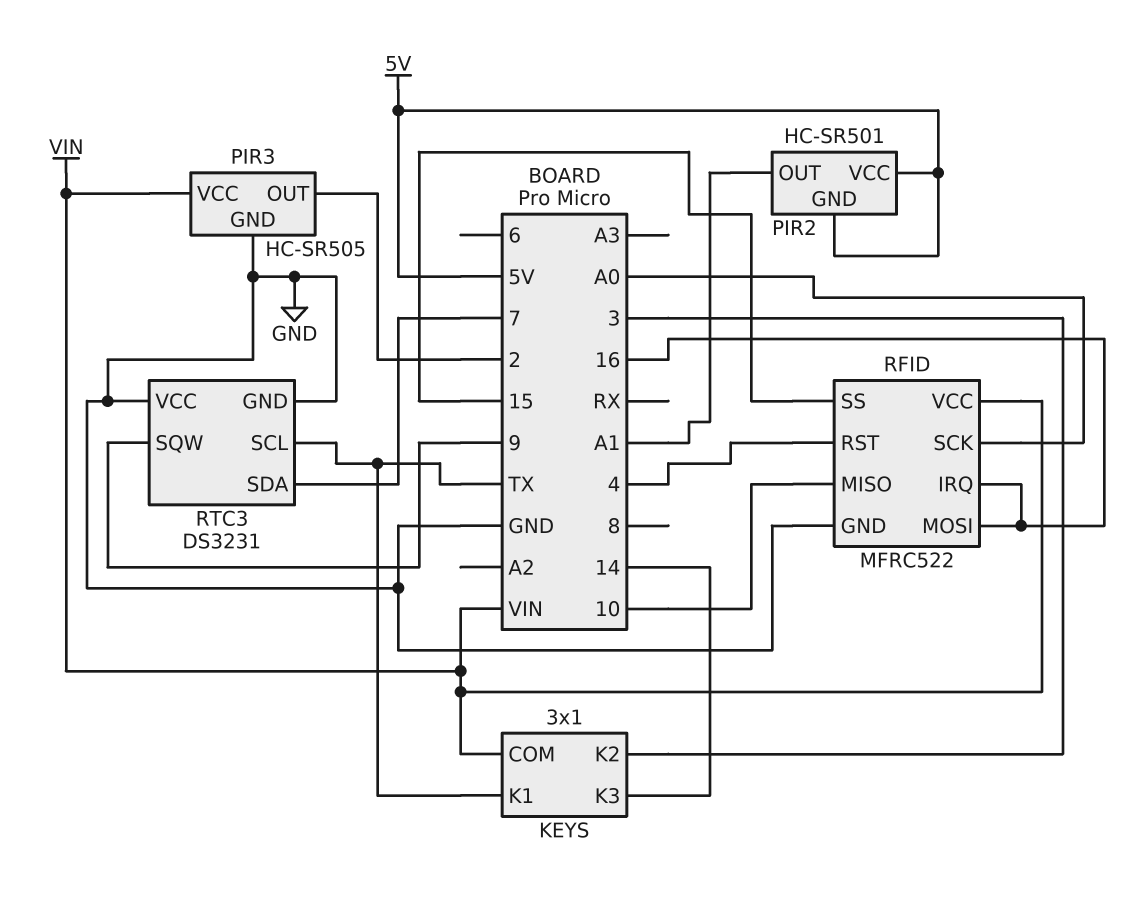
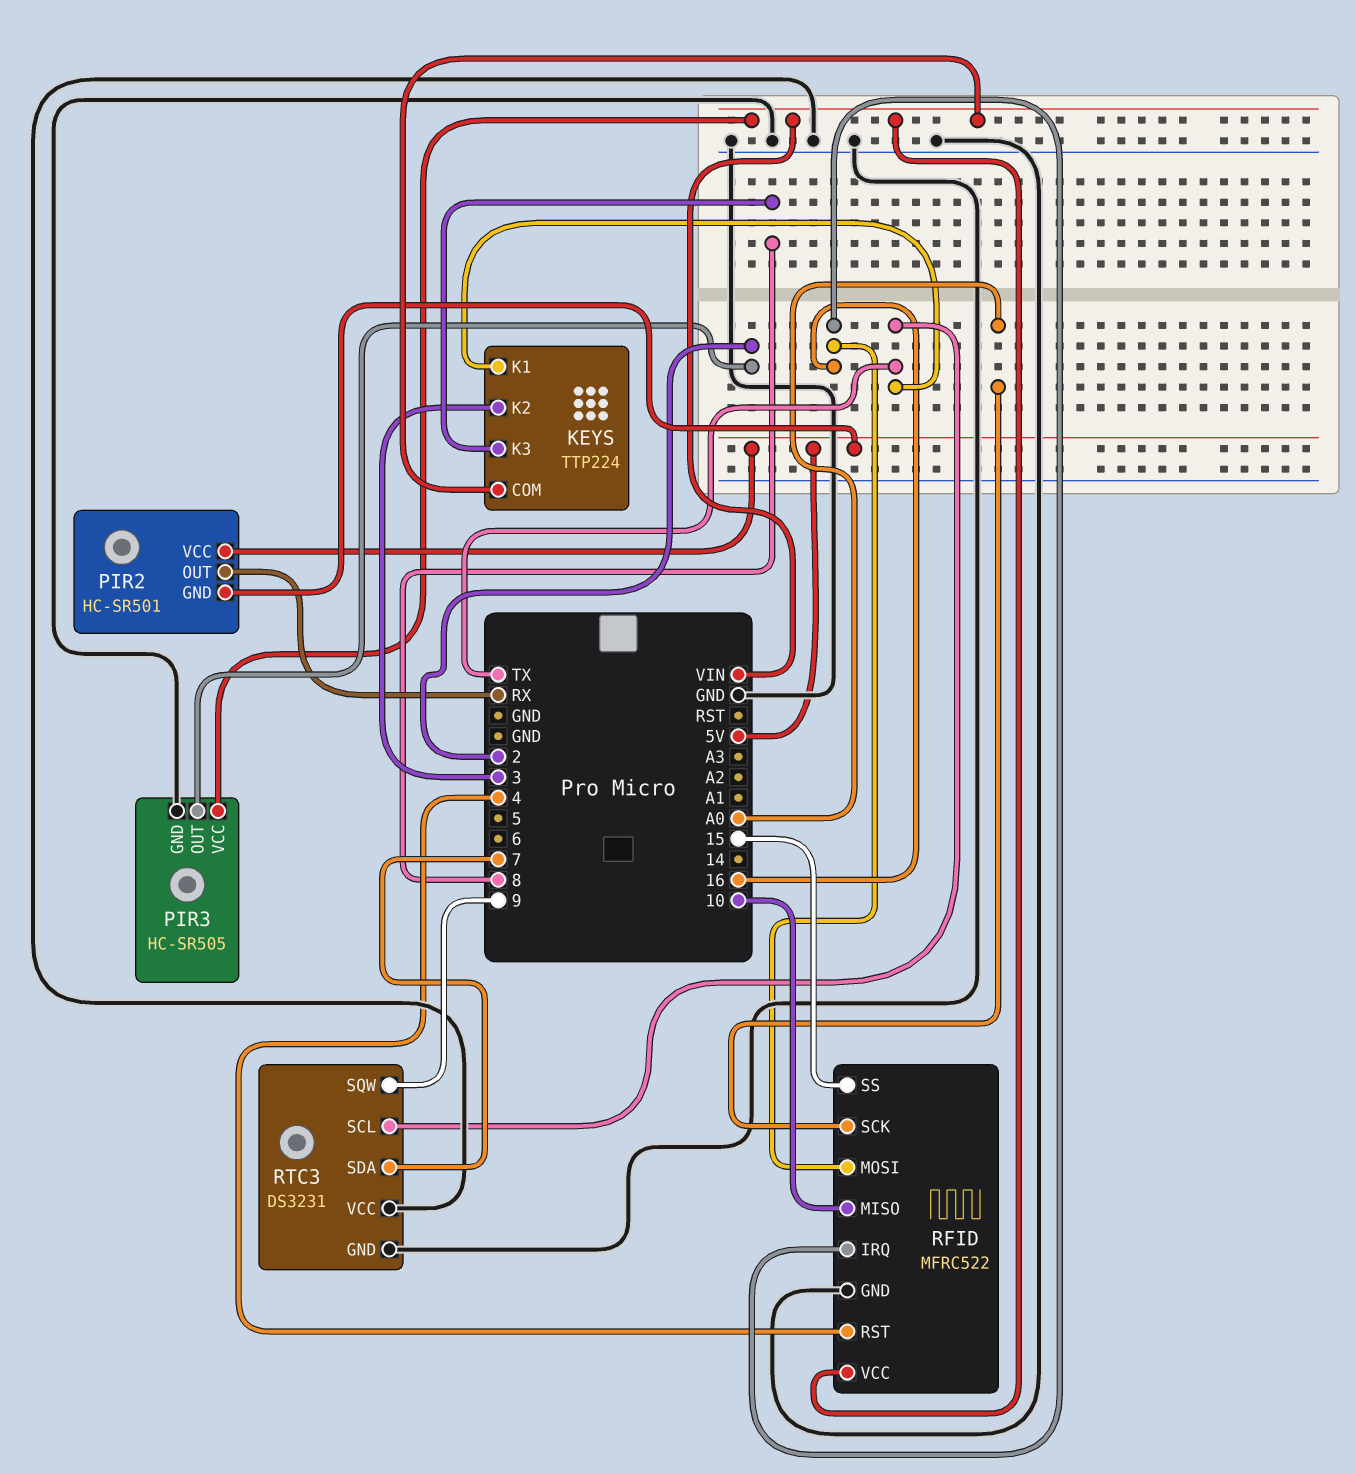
KEYS: 3x1 -> TTP224
KEYS pin K3: 14 -> 8
PIR2 pin OUT: A1 -> RX

